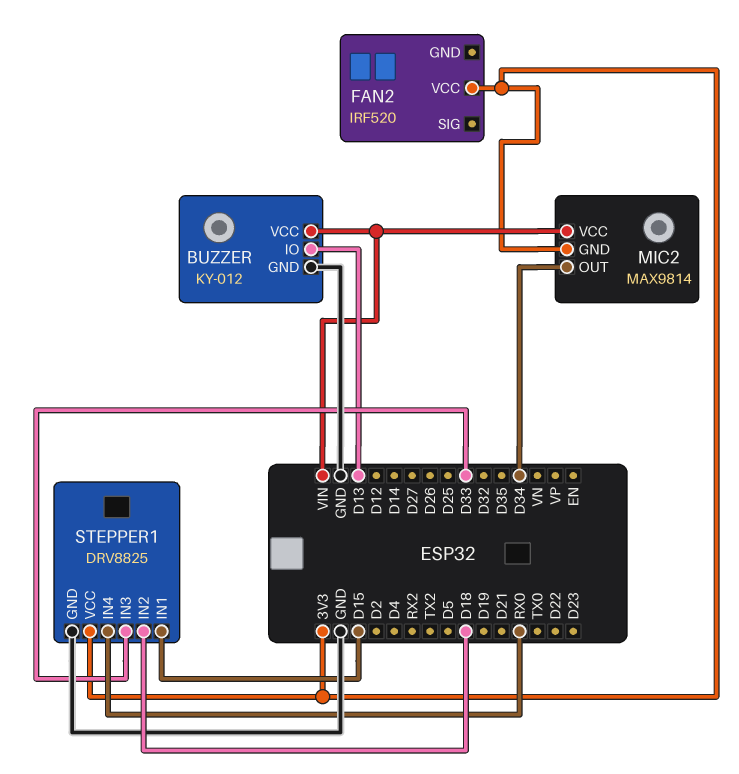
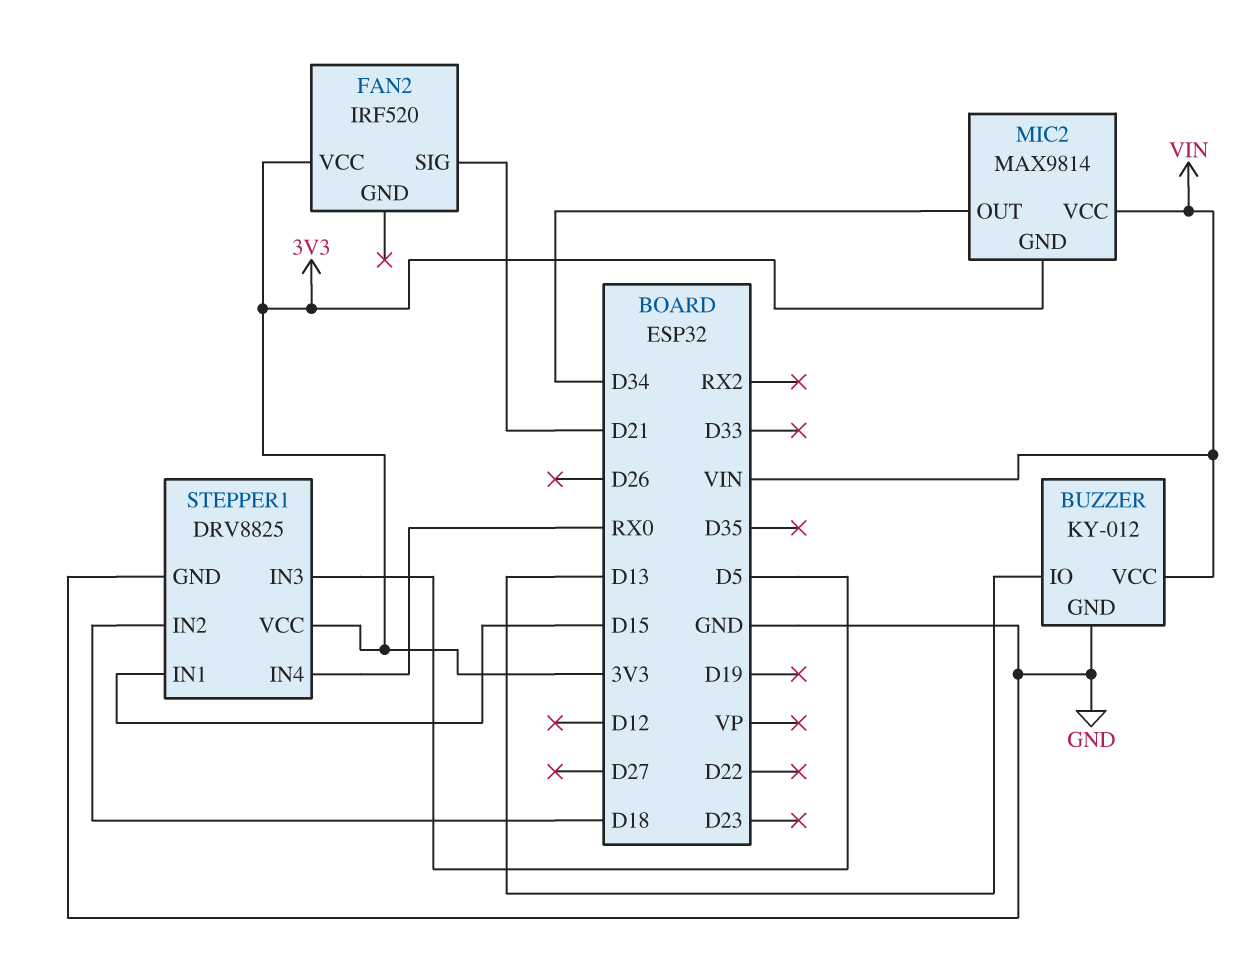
FAN2 pin SIG: none -> D21
STEPPER1 pin IN3: D33 -> D5

